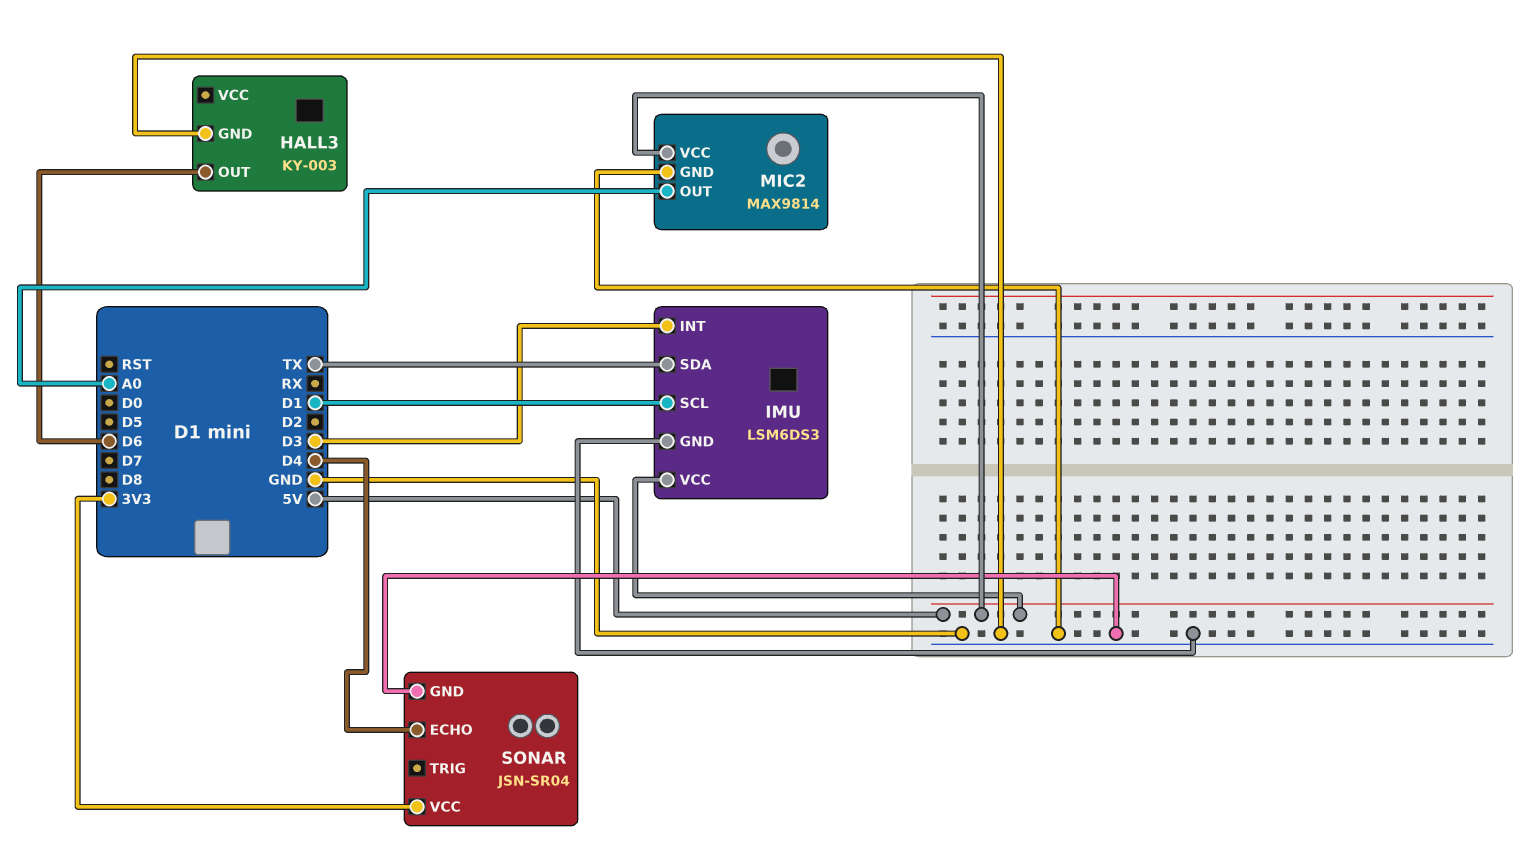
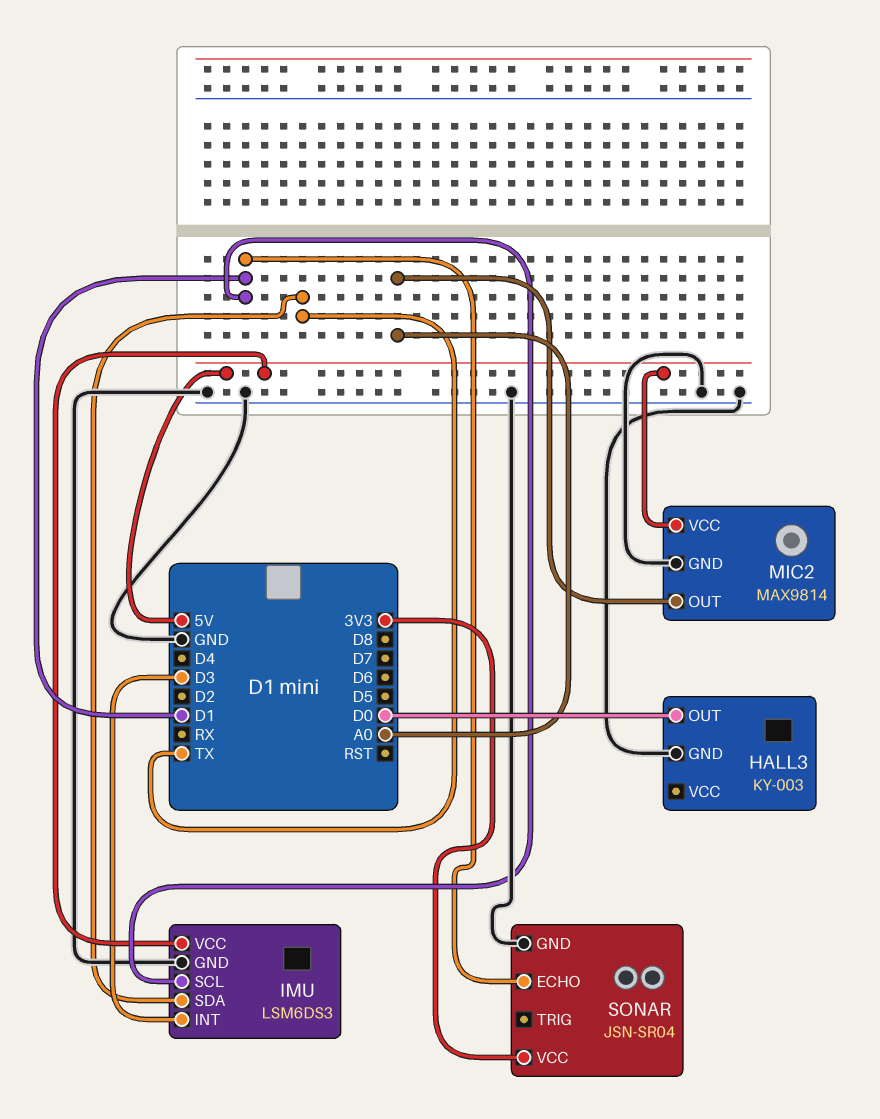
HALL3 pin OUT: D6 -> D0
SONAR pin ECHO: D4 -> D1

